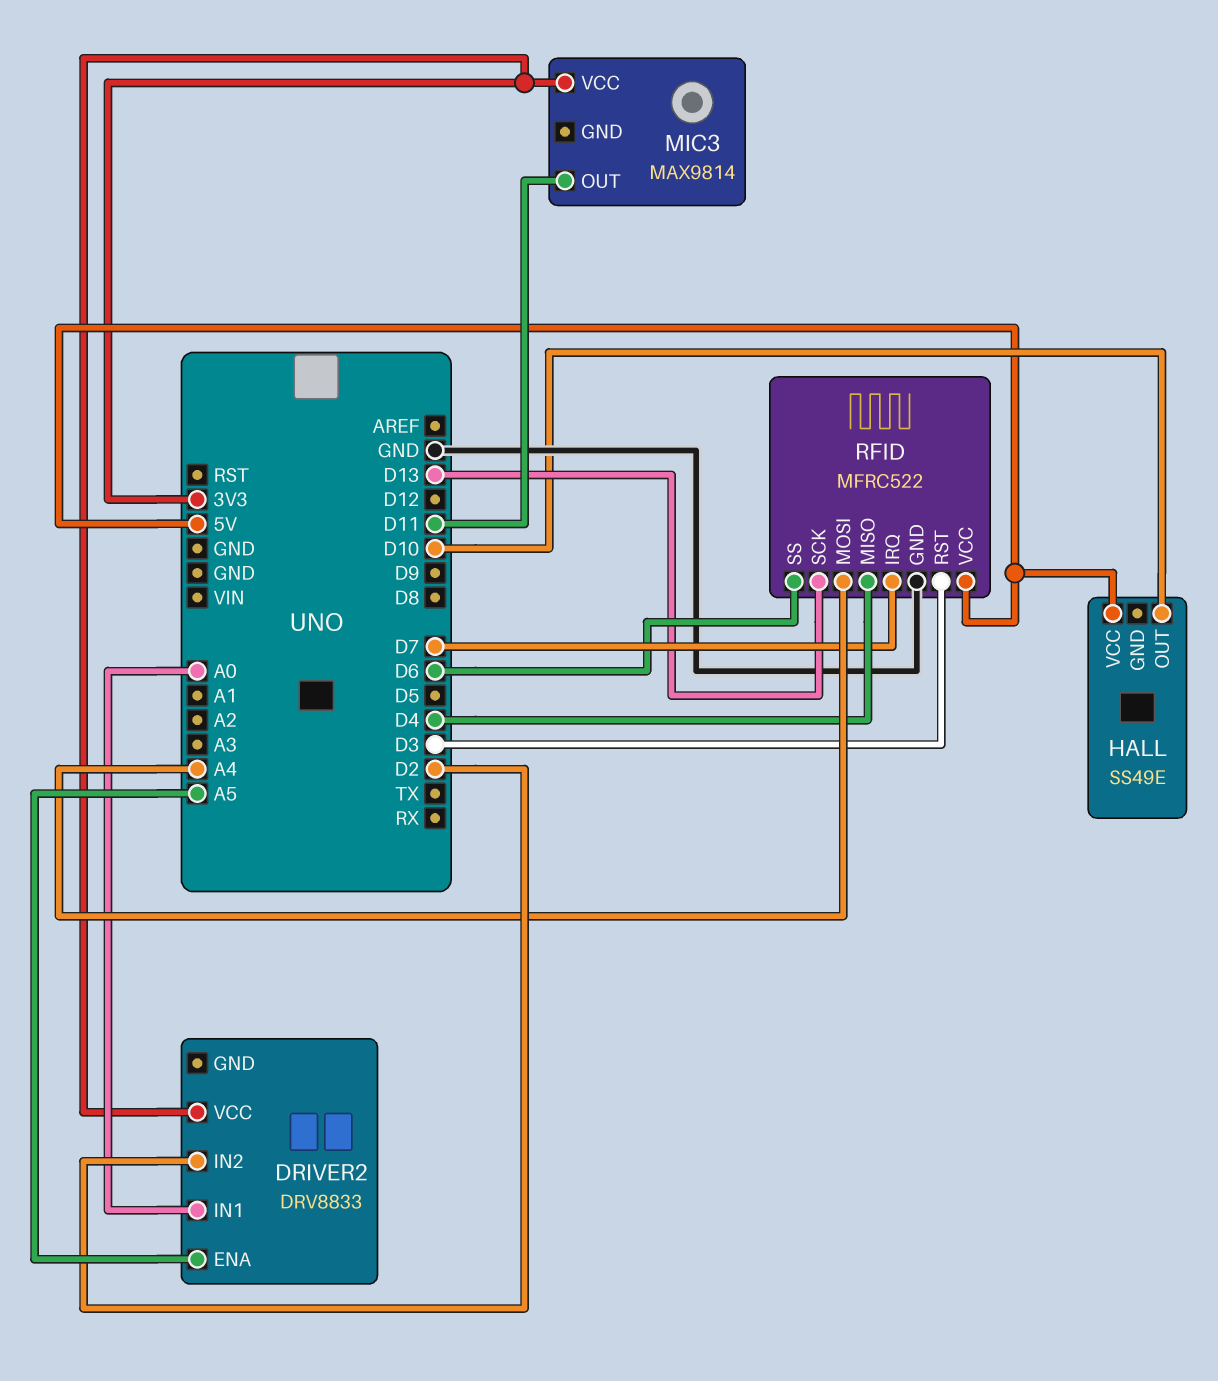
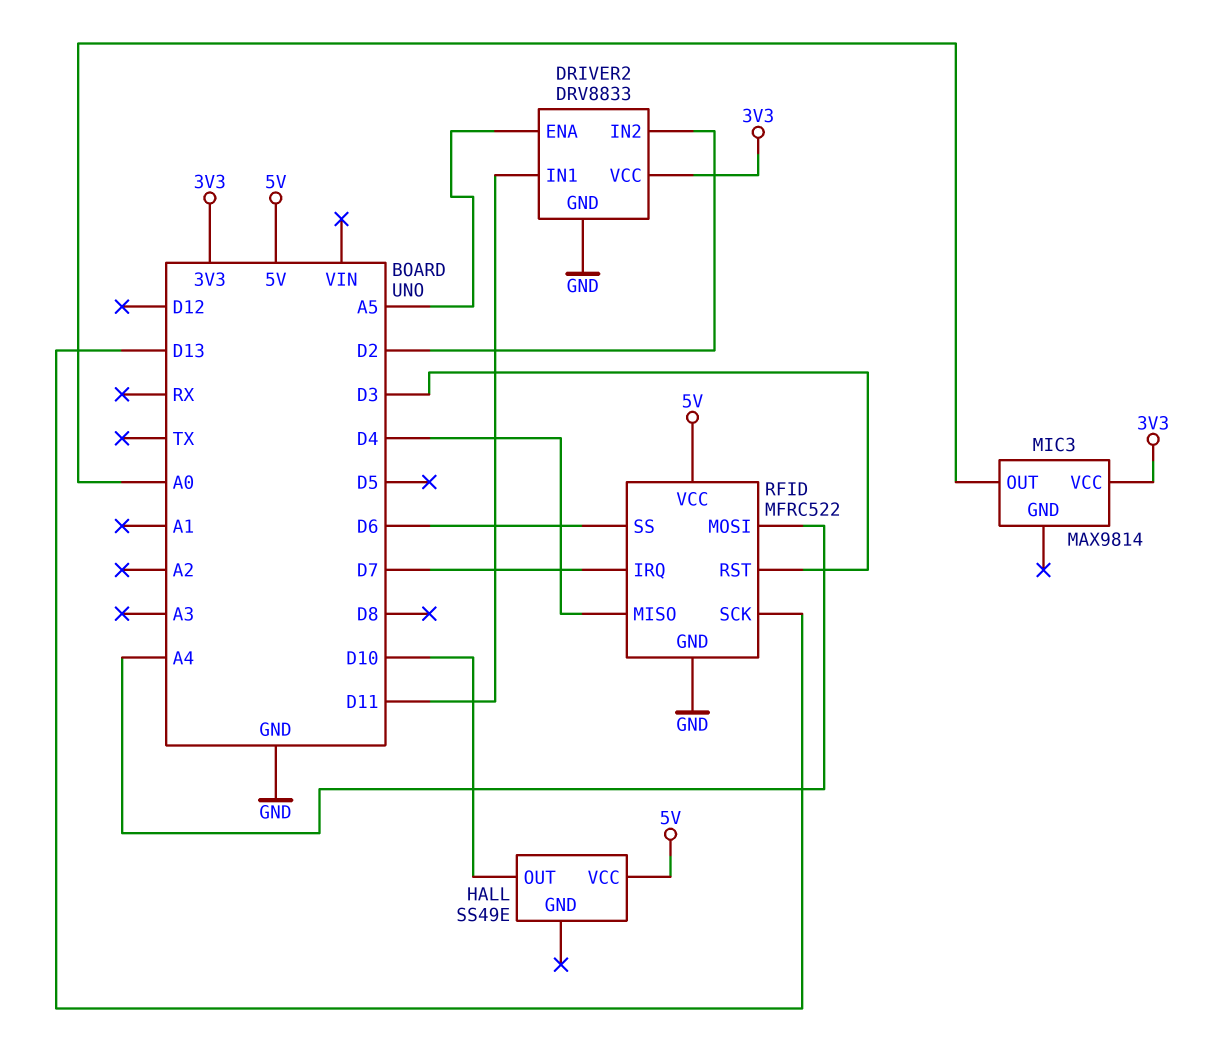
DRIVER2 pin GND: none -> GND
DRIVER2 pin IN1: A0 -> D11
MIC3 pin OUT: D11 -> A0

